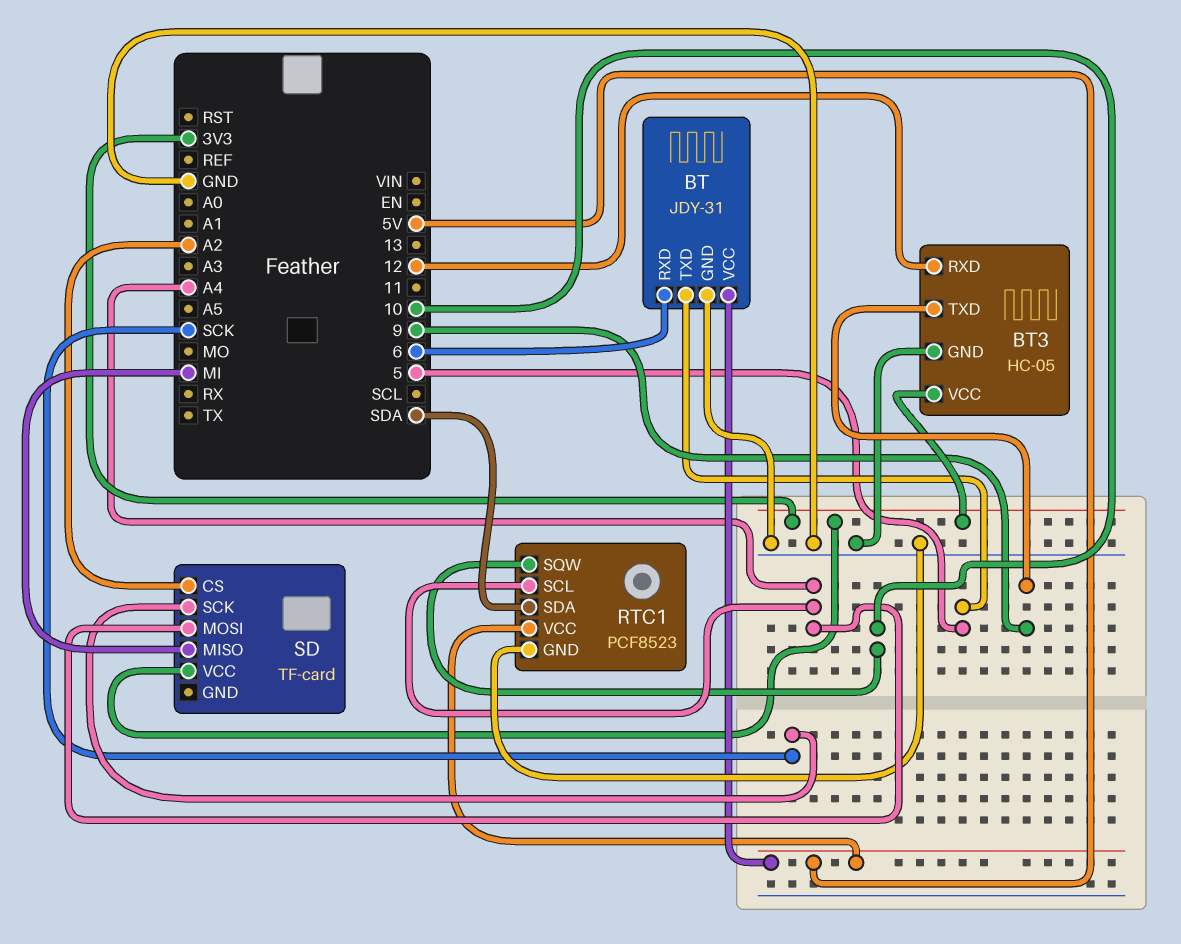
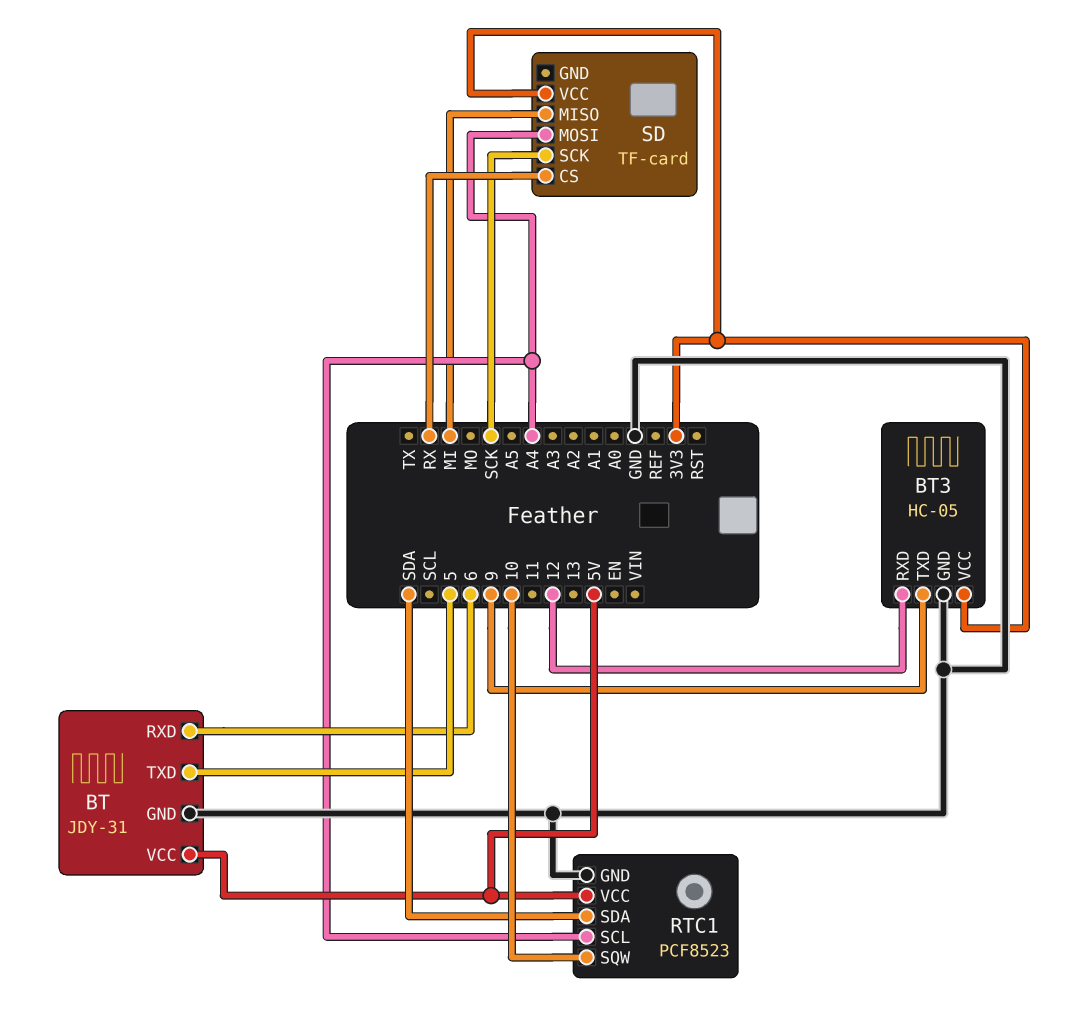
SD pin CS: A2 -> RX

